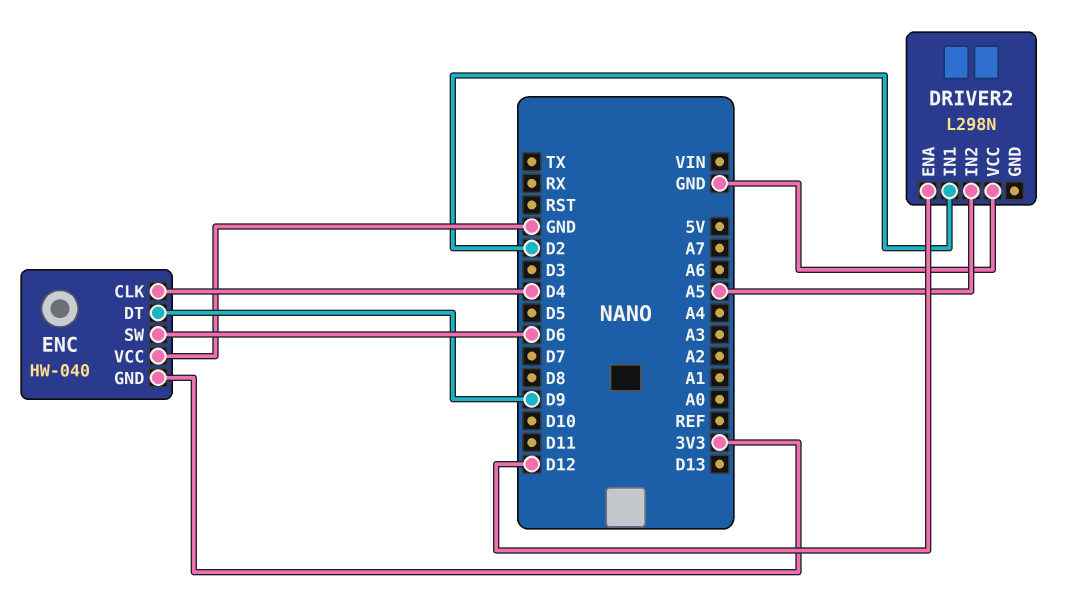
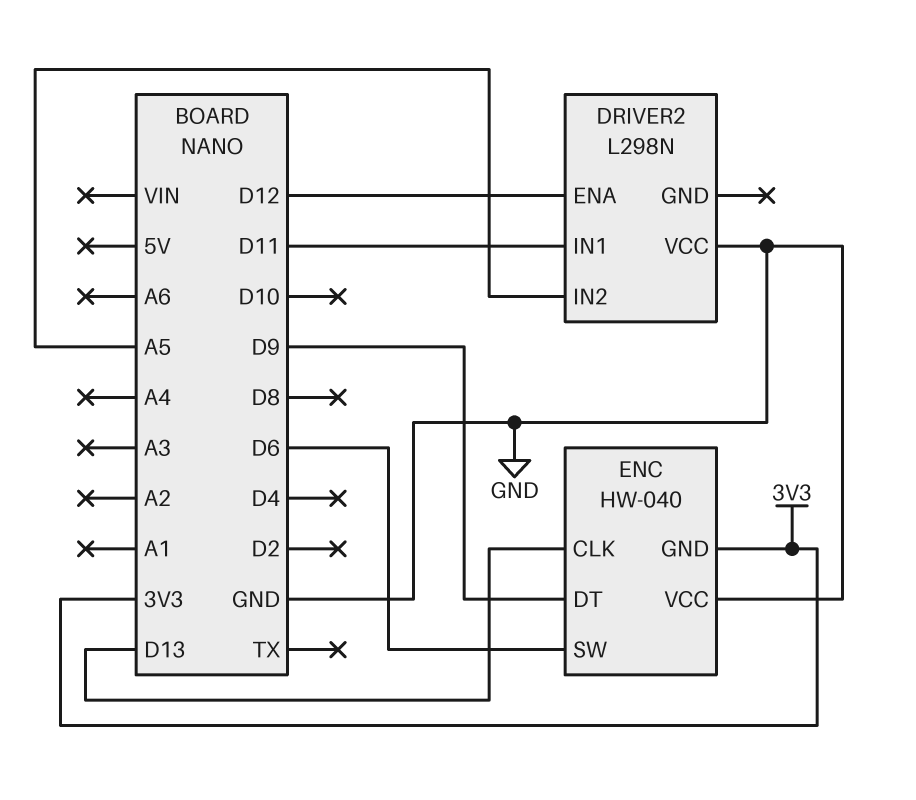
DRIVER2 pin IN1: D2 -> D11
ENC pin CLK: D4 -> D13

